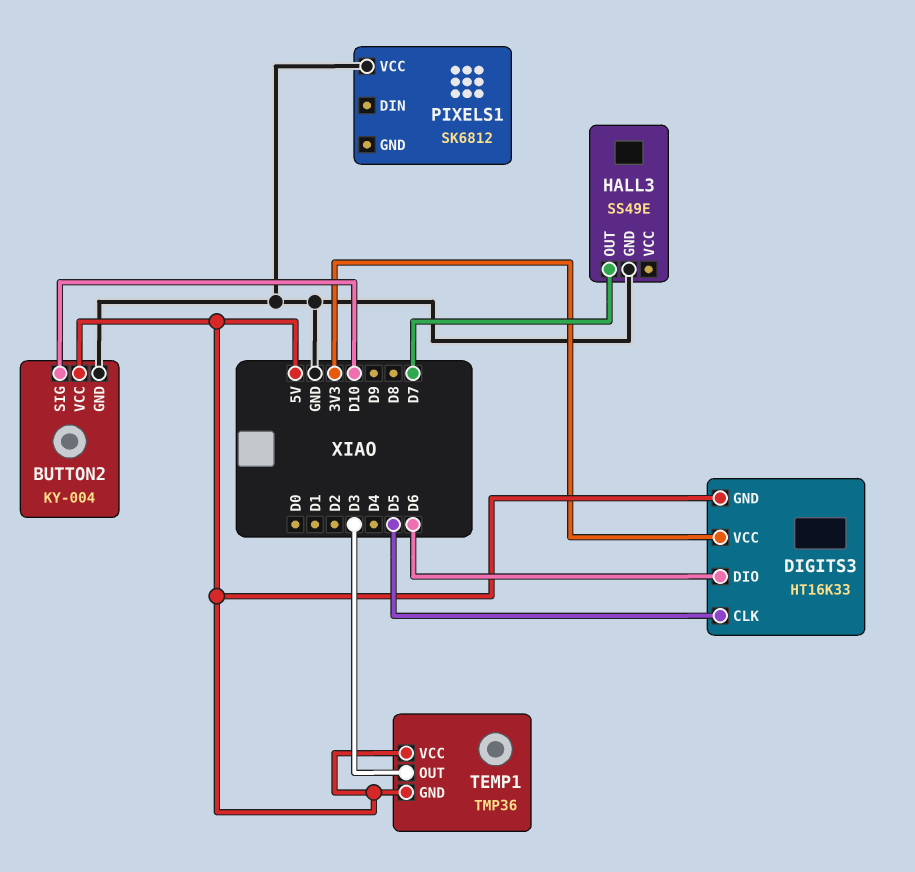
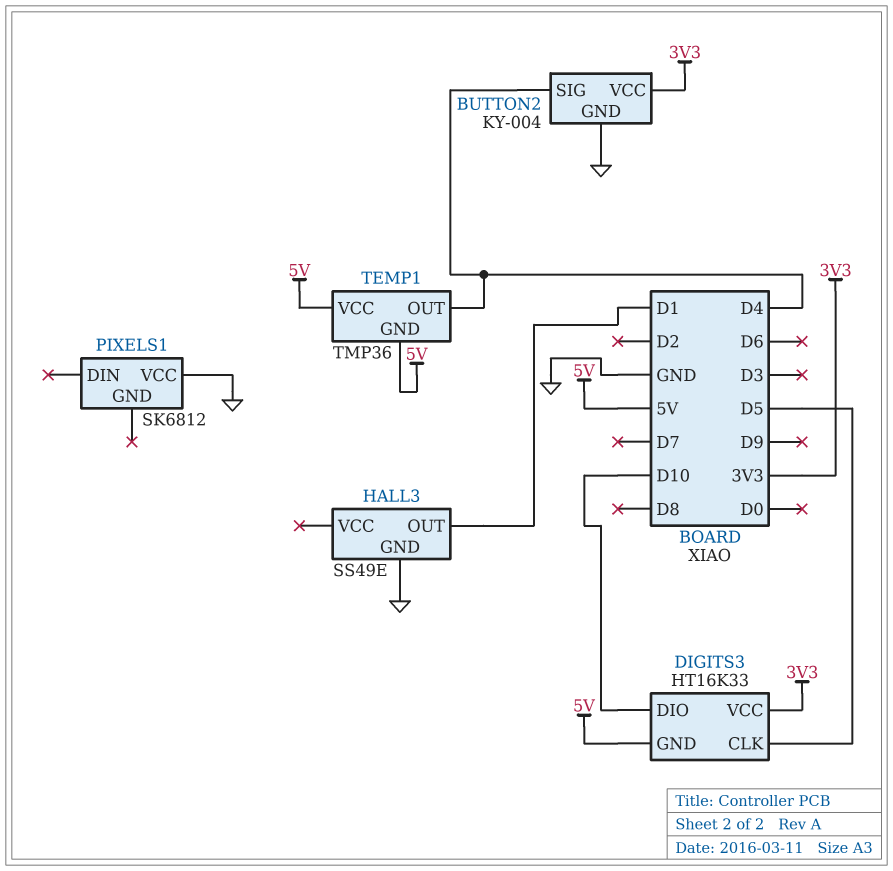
BUTTON2 pin SIG: D10 -> D4
BUTTON2 pin VCC: 5V -> 3V3
DIGITS3 pin DIO: D6 -> D10
HALL3 pin OUT: D7 -> D1
TEMP1 pin OUT: D3 -> D4

